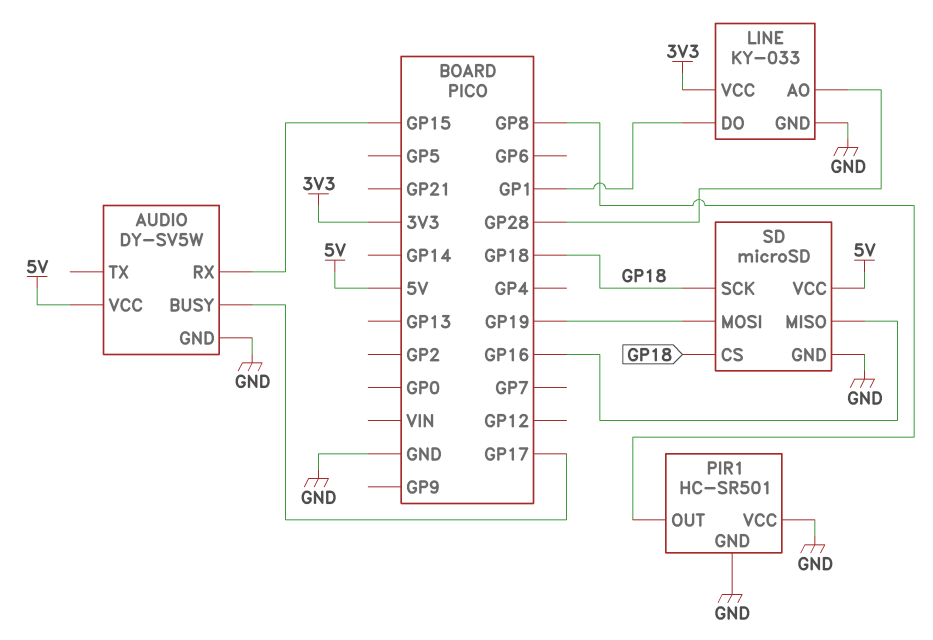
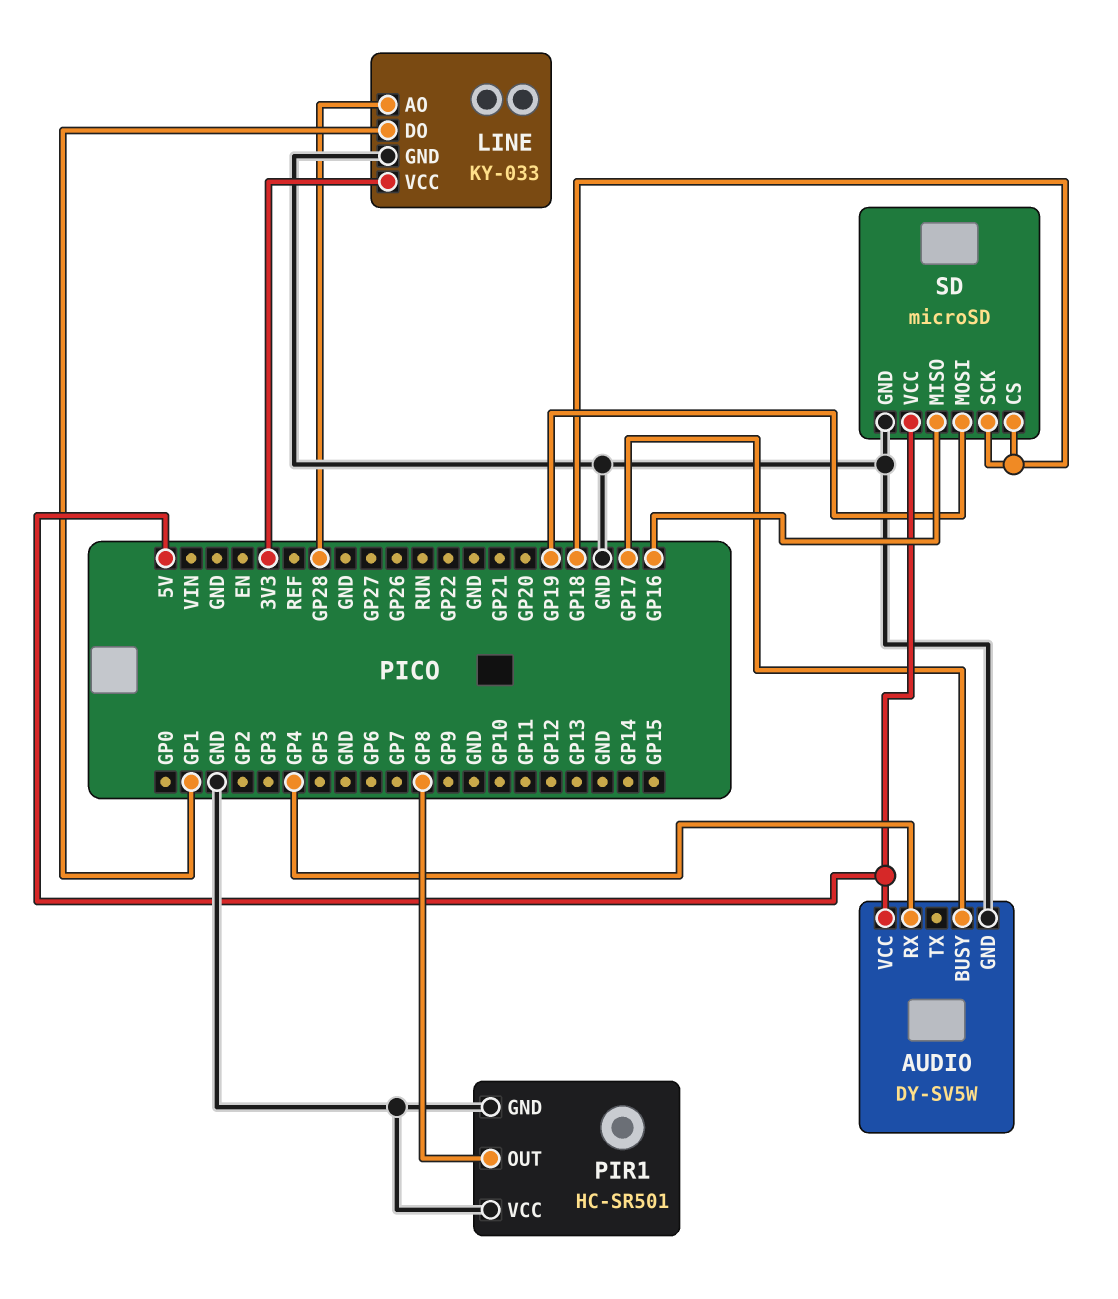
AUDIO pin RX: GP15 -> GP4

